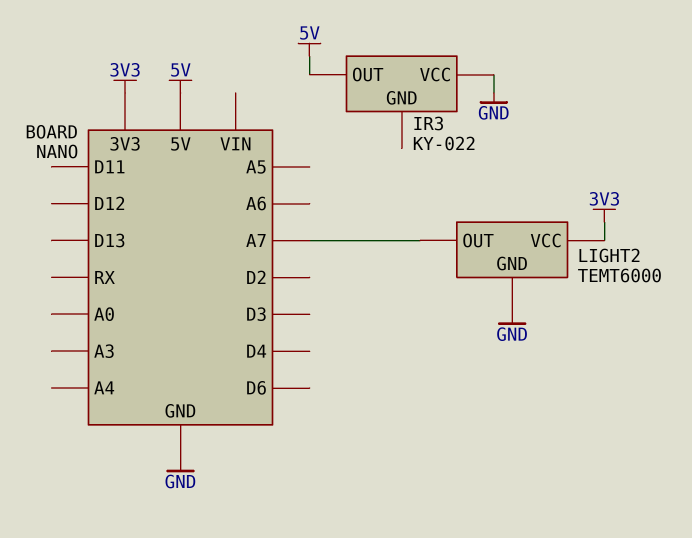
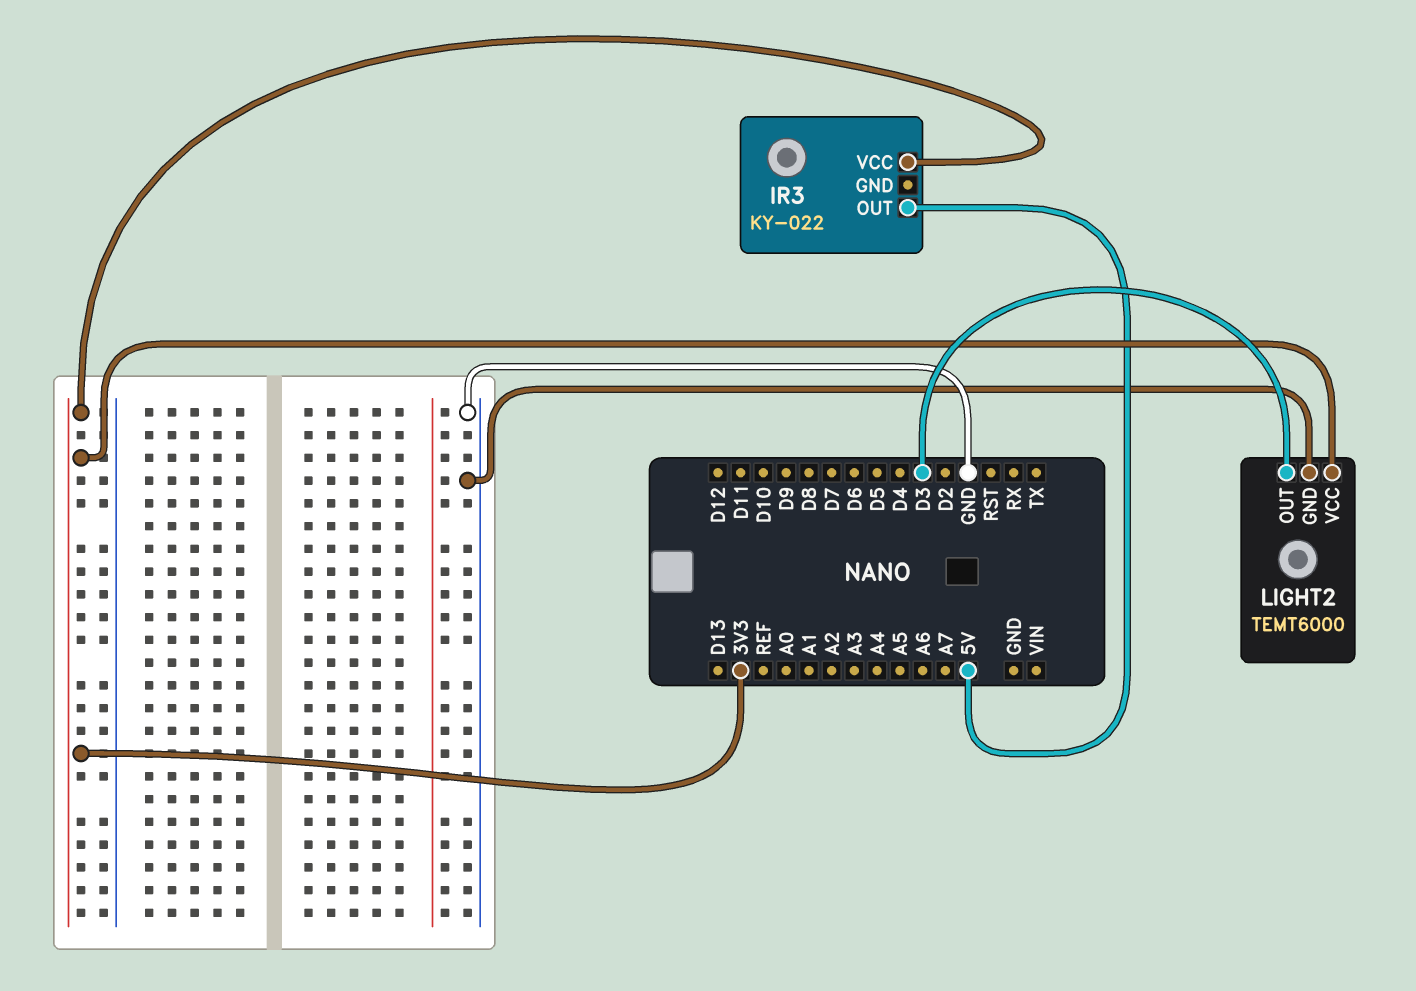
IR3 pin VCC: GND -> 3V3
LIGHT2 pin OUT: A7 -> D3

